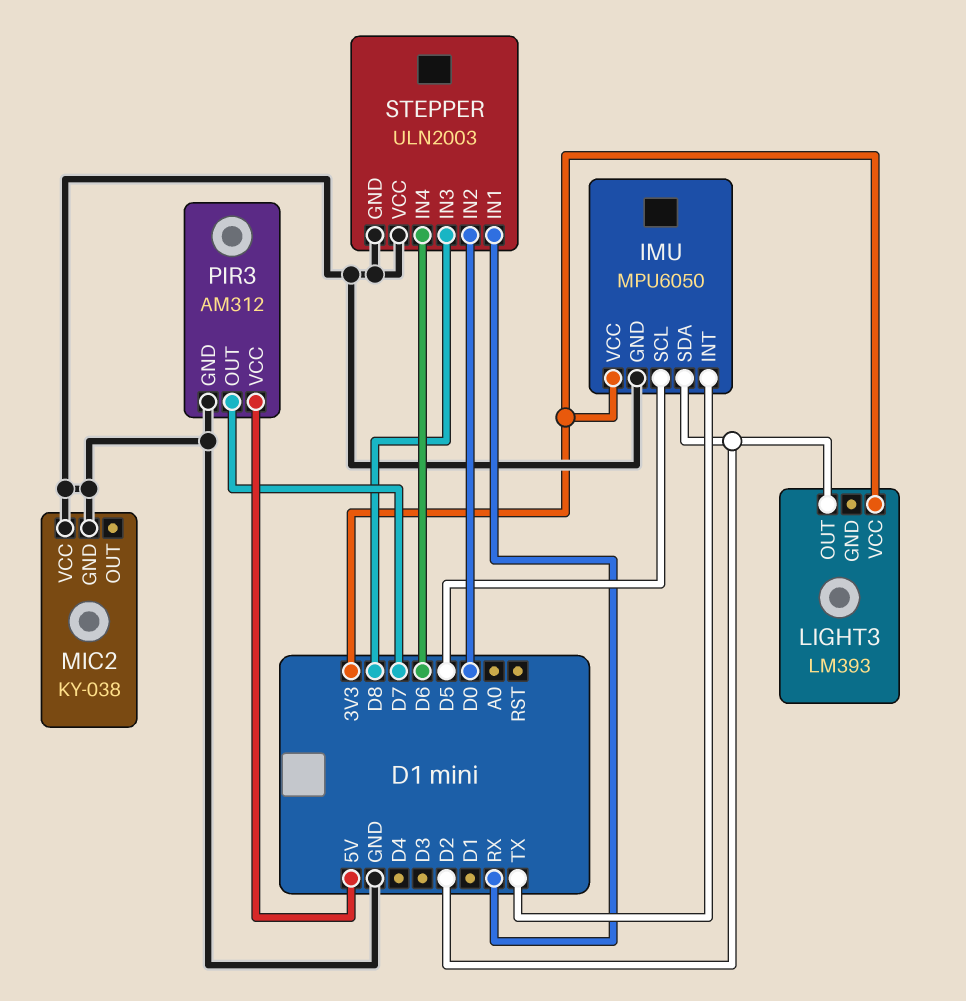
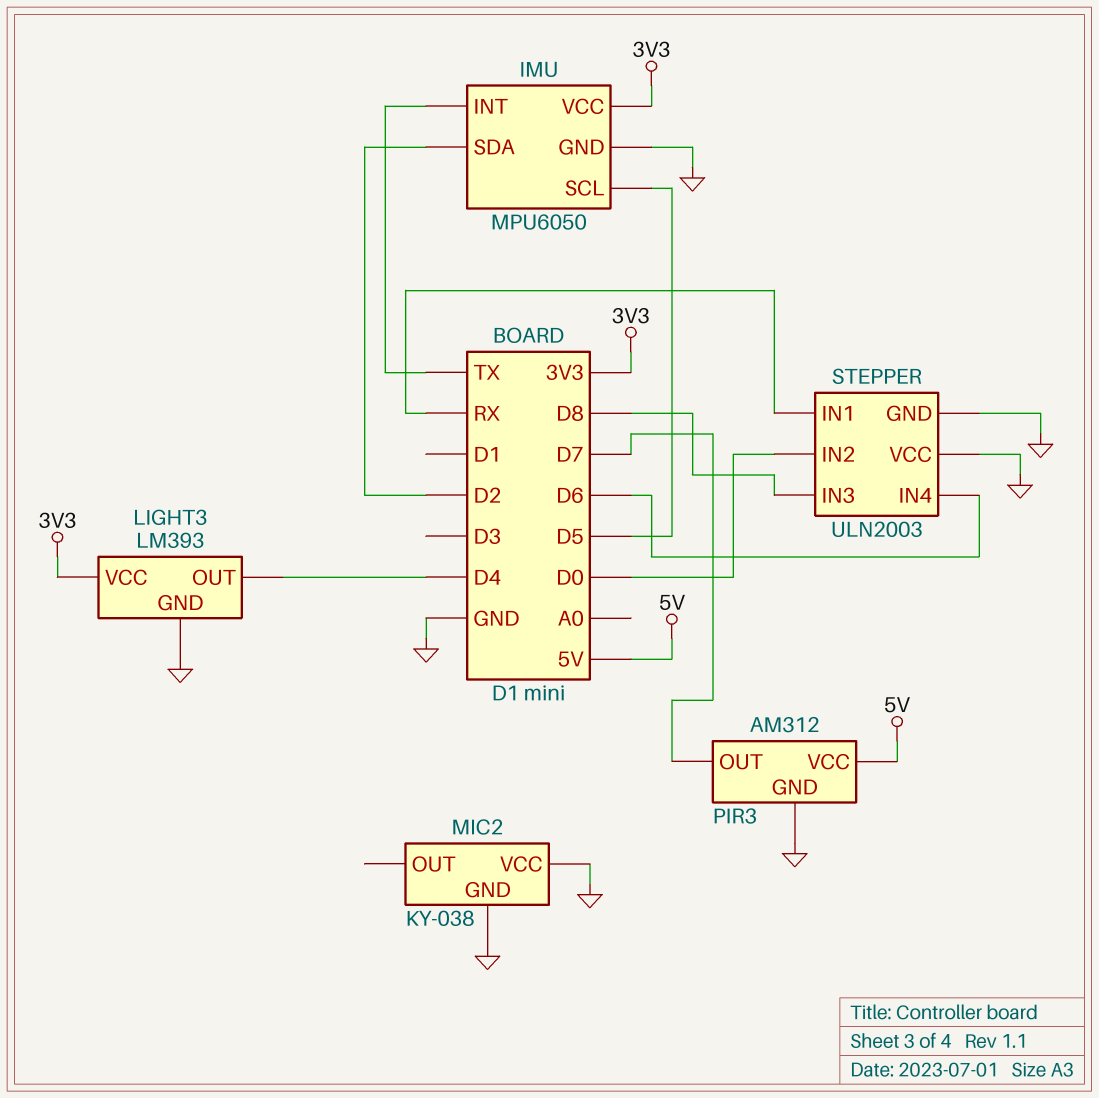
LIGHT3 pin GND: none -> GND
LIGHT3 pin OUT: D2 -> D4

